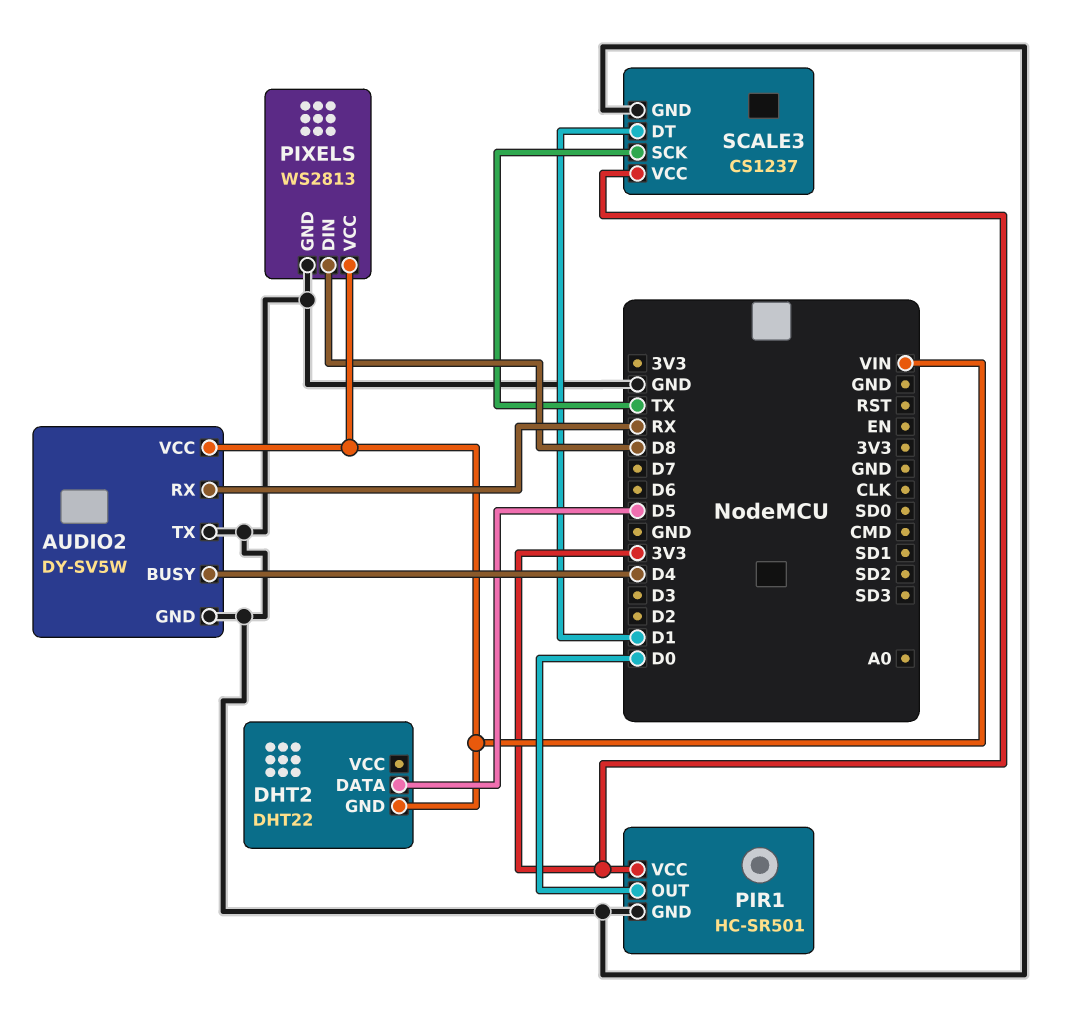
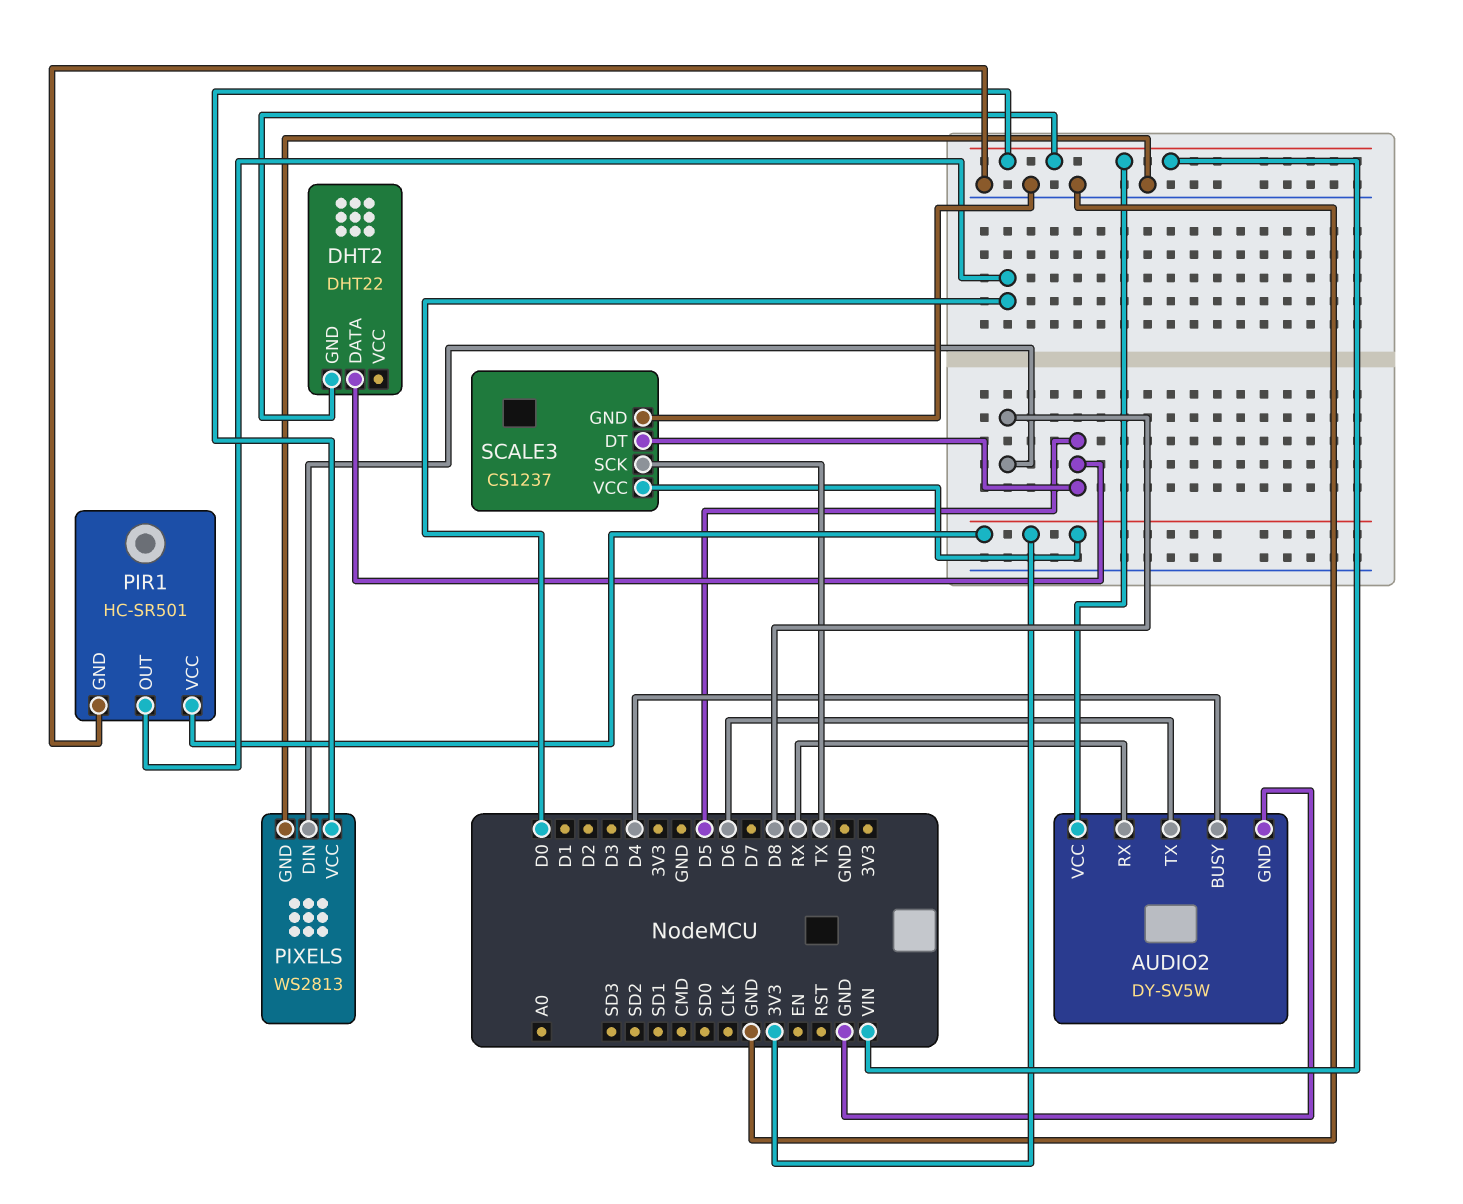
AUDIO2 pin TX: GND -> D6
SCALE3 pin DT: D1 -> D5

